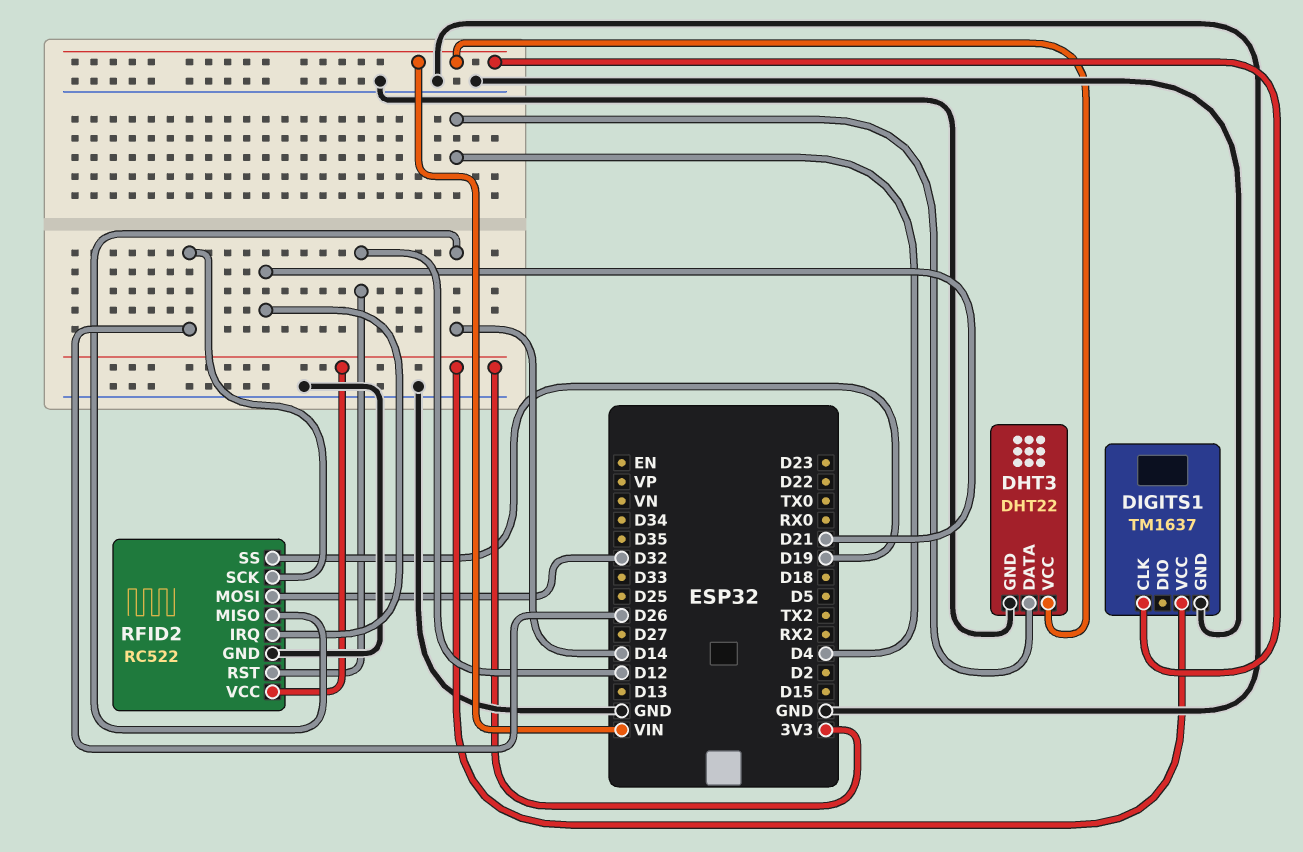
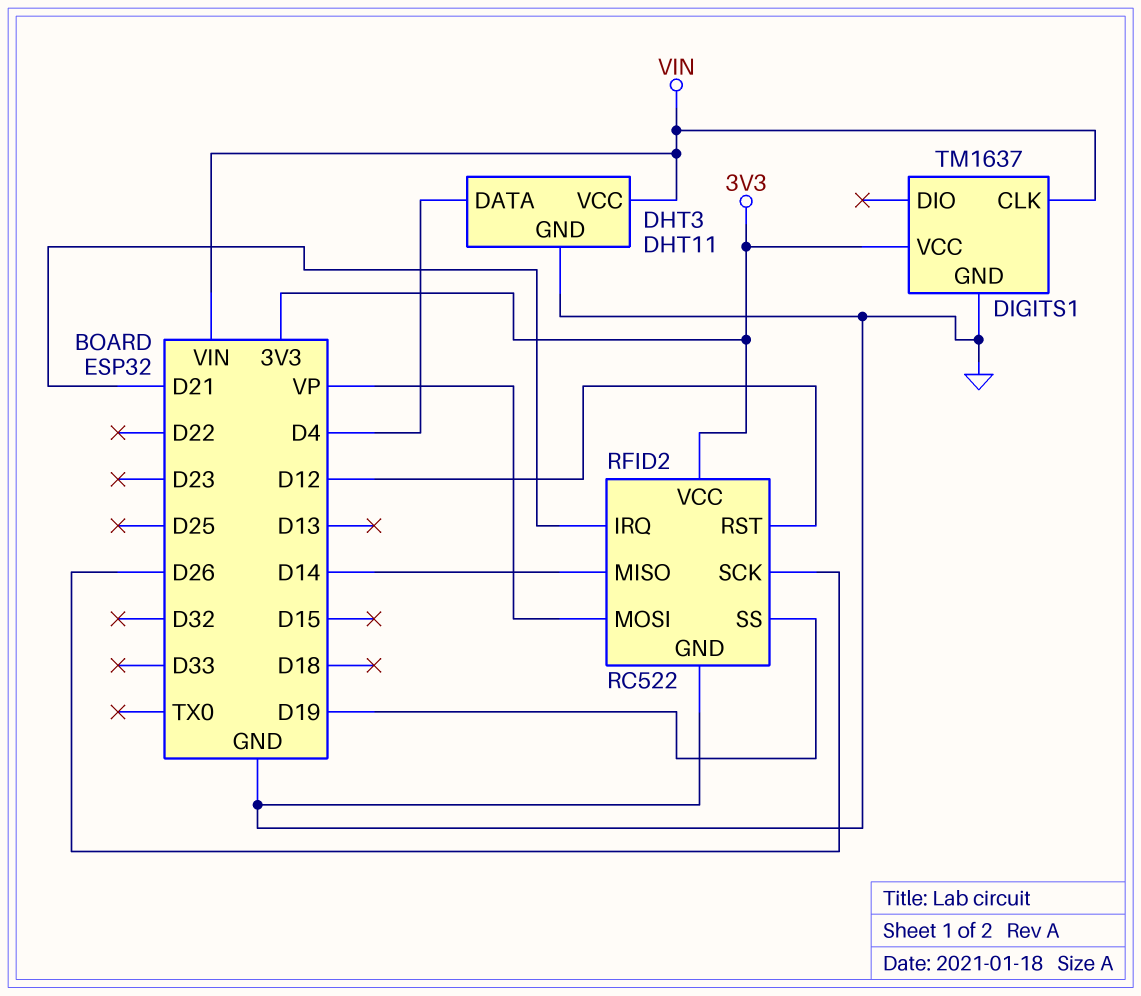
DHT3: DHT22 -> DHT11
RFID2 pin MOSI: D32 -> VP

